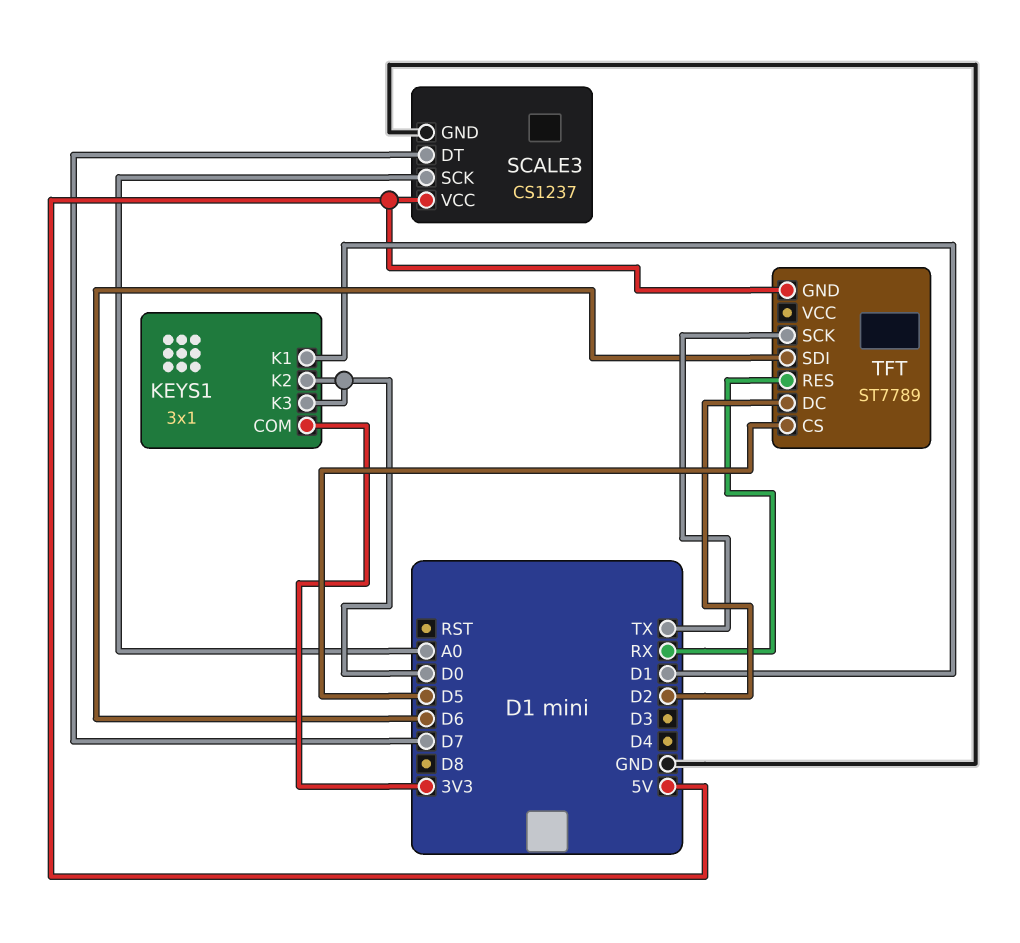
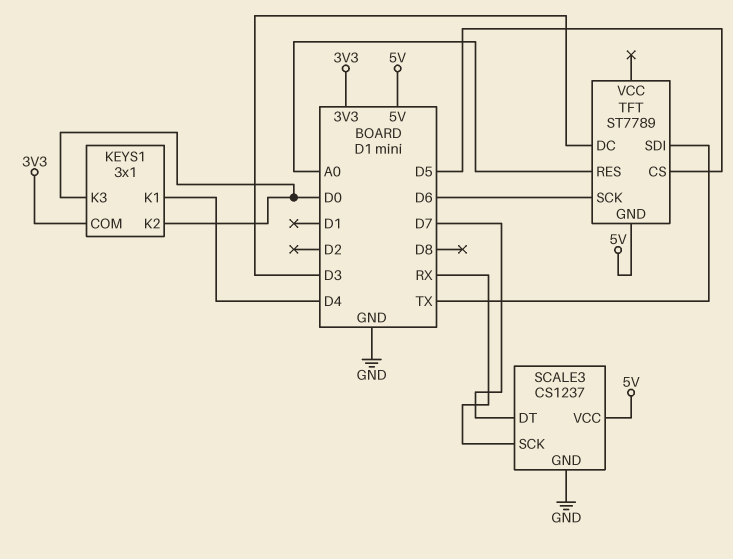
KEYS1 pin K1: D1 -> D4
SCALE3 pin SCK: A0 -> RX
TFT pin DC: D2 -> D3
TFT pin RES: RX -> A0
TFT pin SCK: TX -> D6
TFT pin SDI: D6 -> TX

